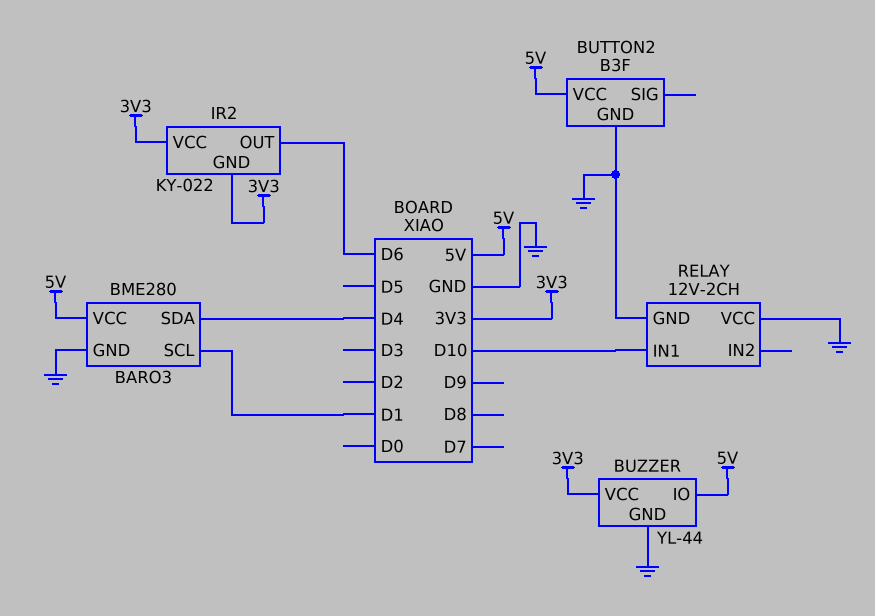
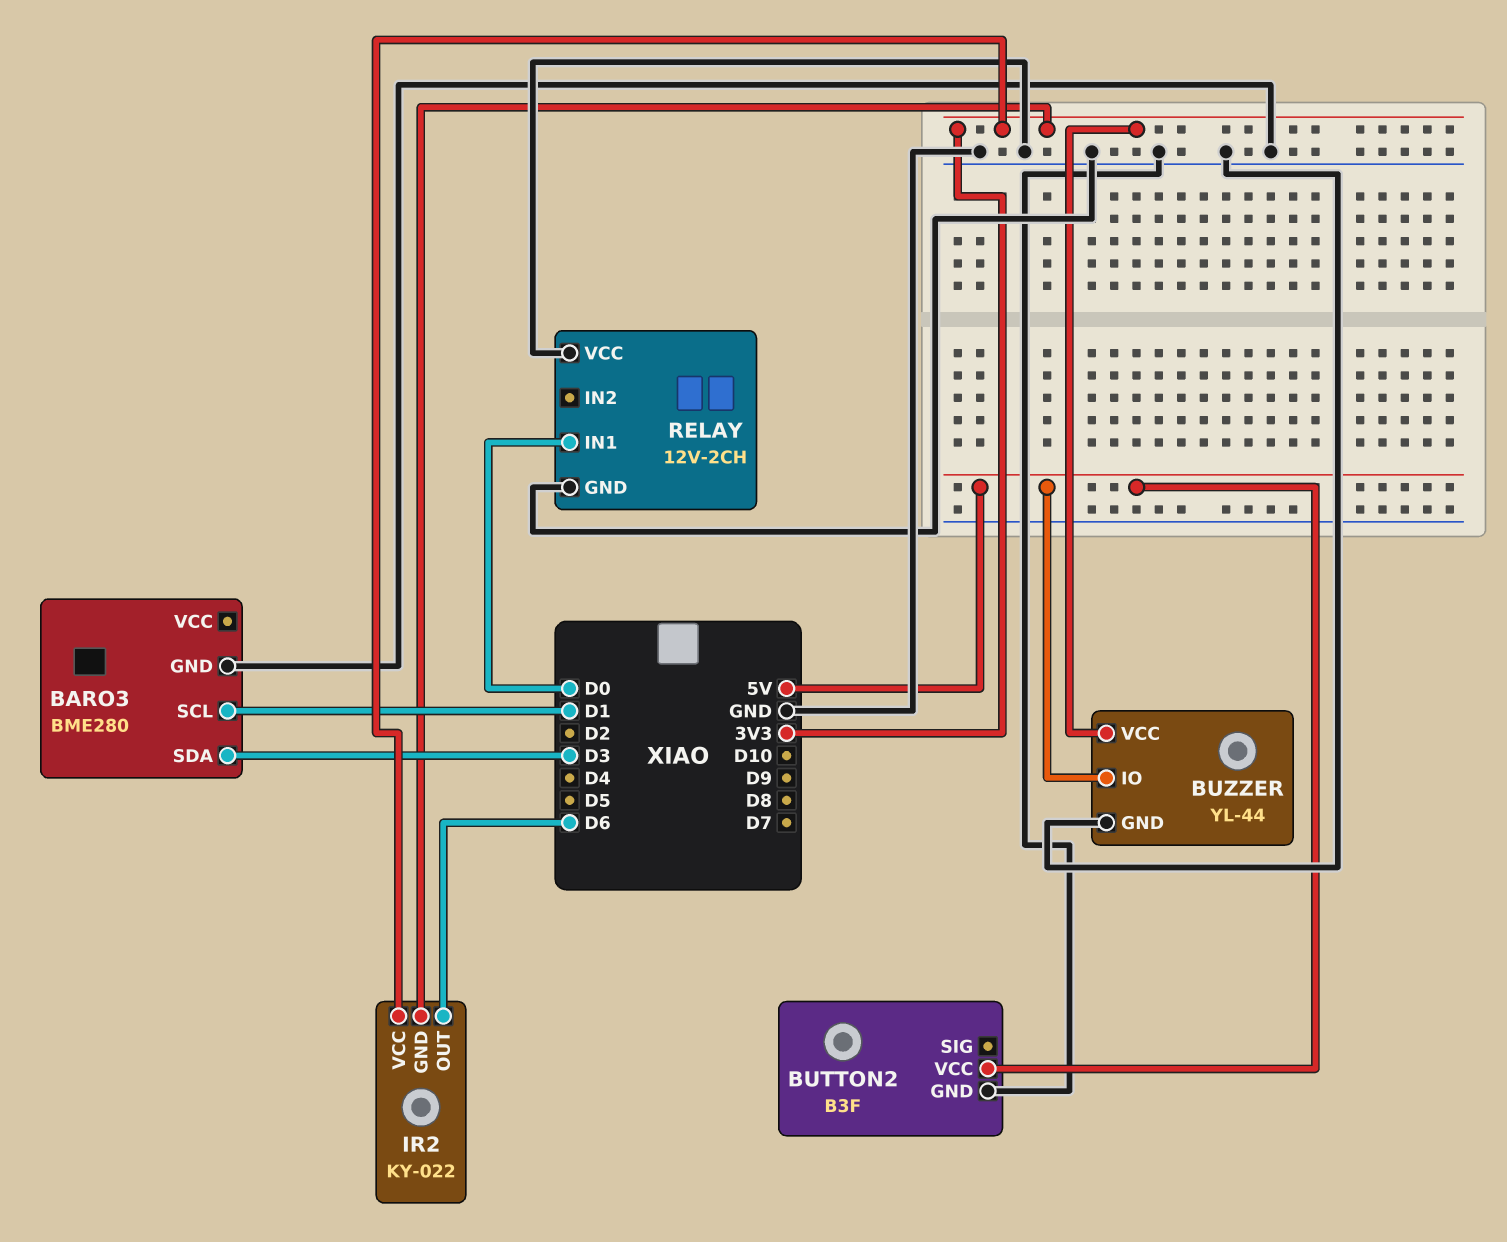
BARO3 pin SDA: D4 -> D3
BARO3 pin VCC: 5V -> none
RELAY pin IN1: D10 -> D0

